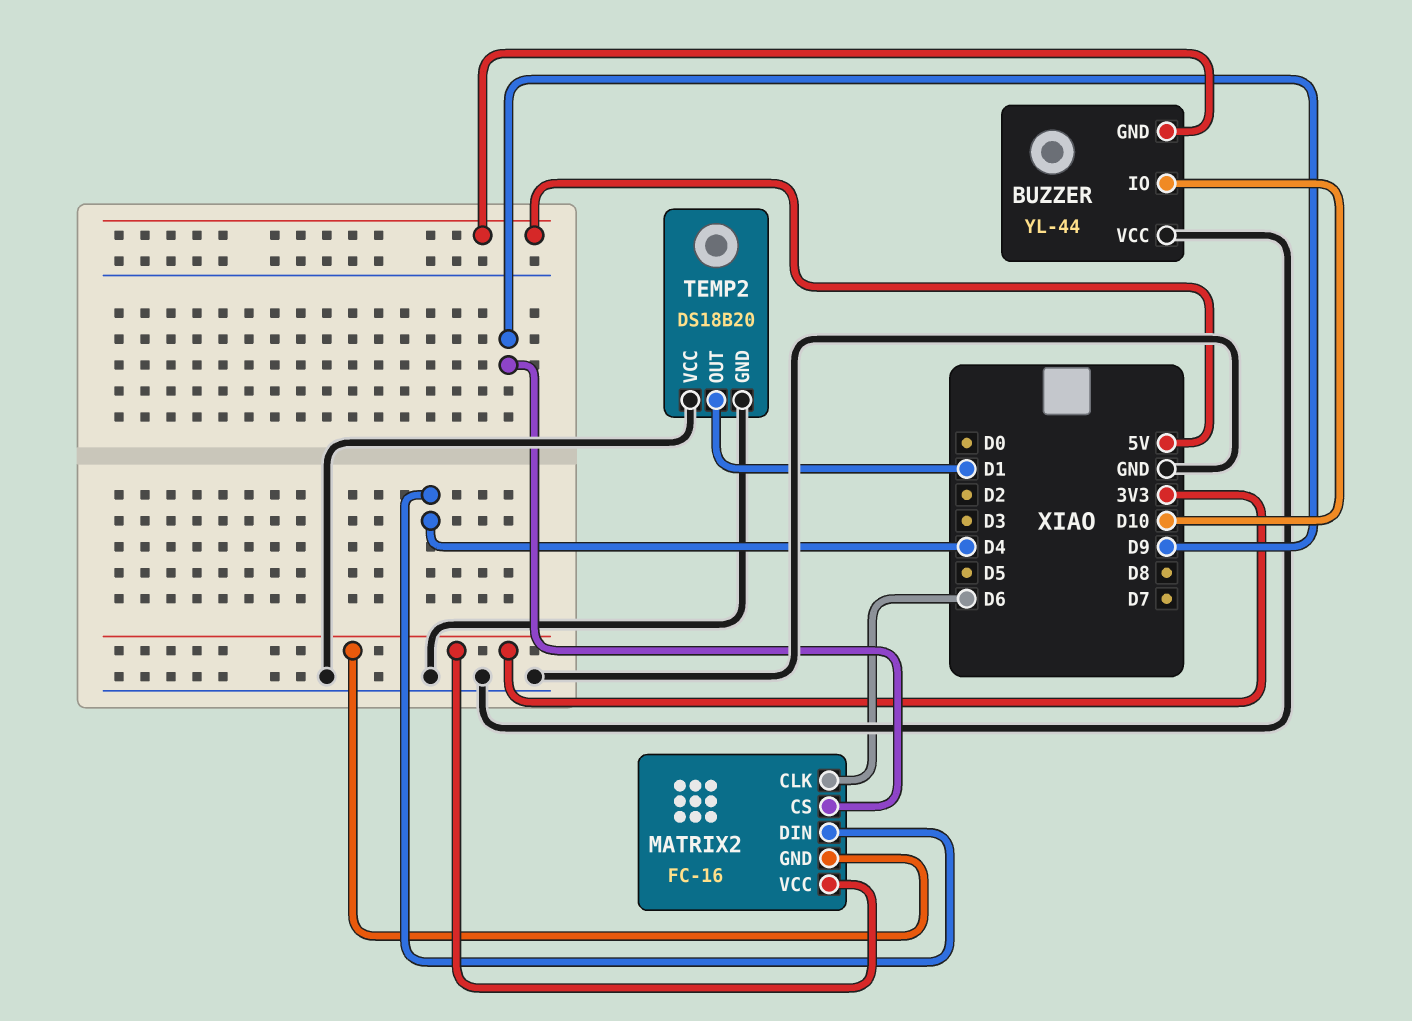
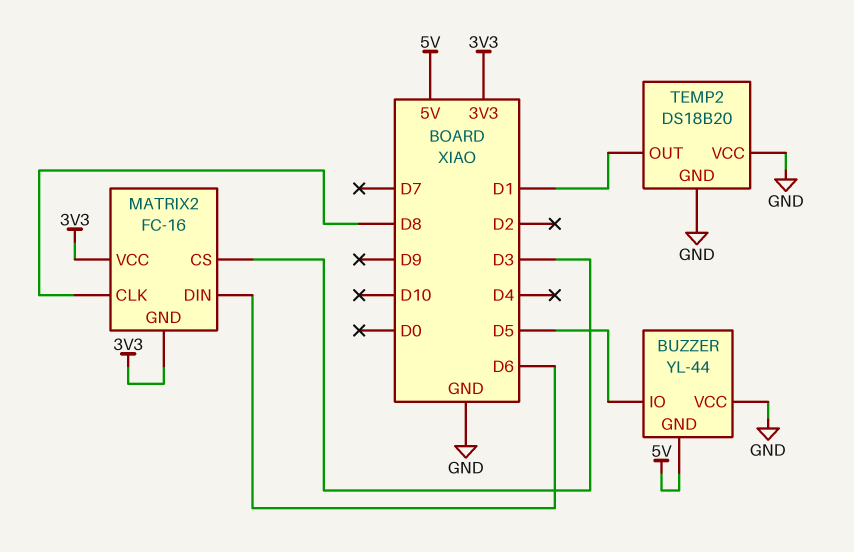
BUZZER pin IO: D10 -> D5
MATRIX2 pin CLK: D6 -> D8
MATRIX2 pin CS: D9 -> D3
MATRIX2 pin DIN: D4 -> D6

